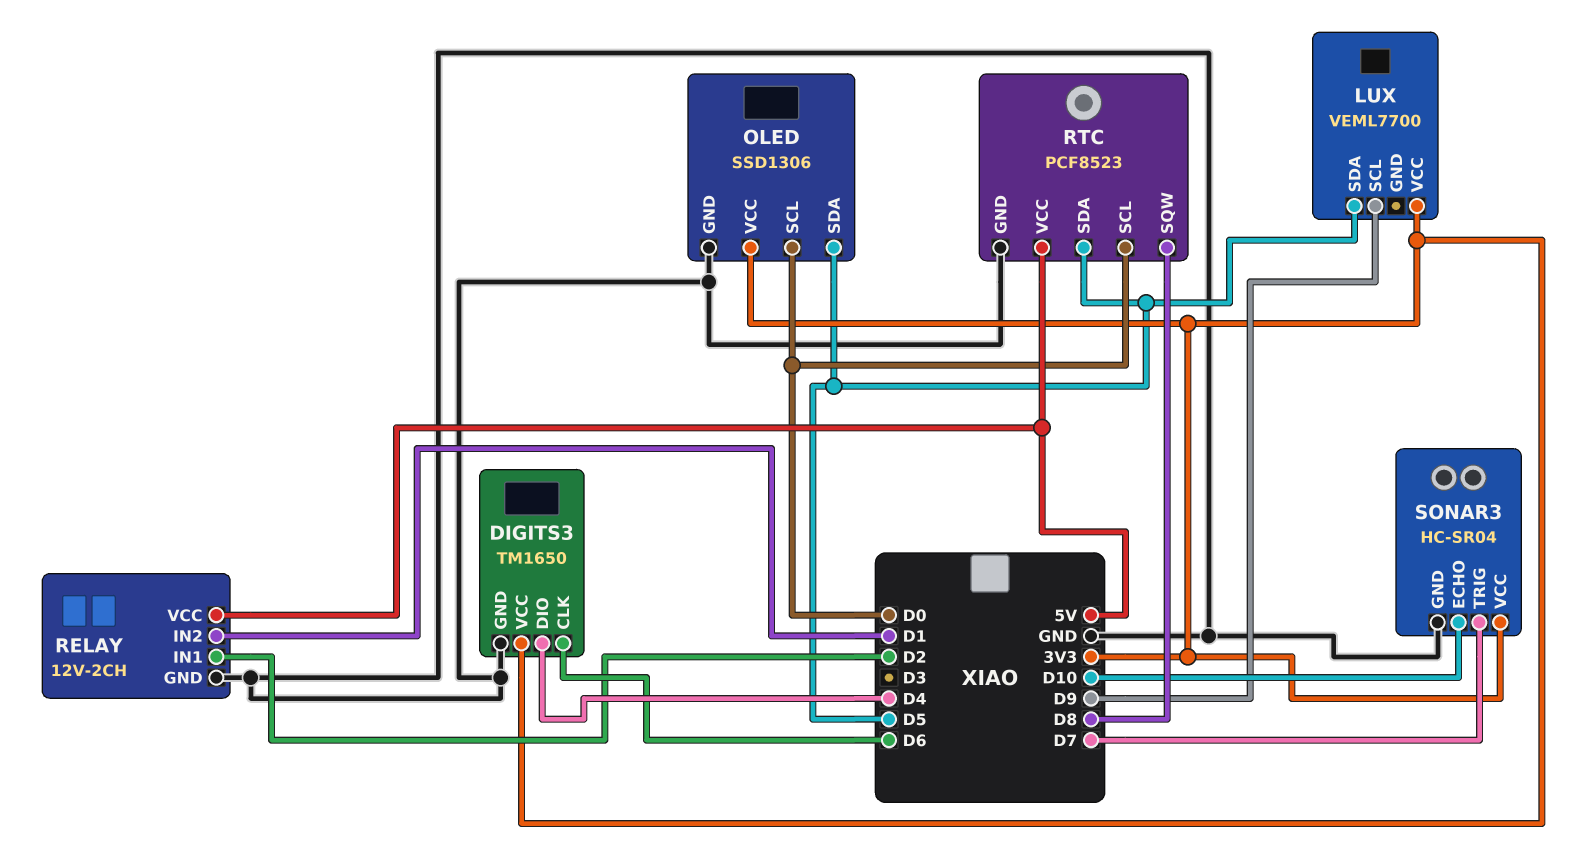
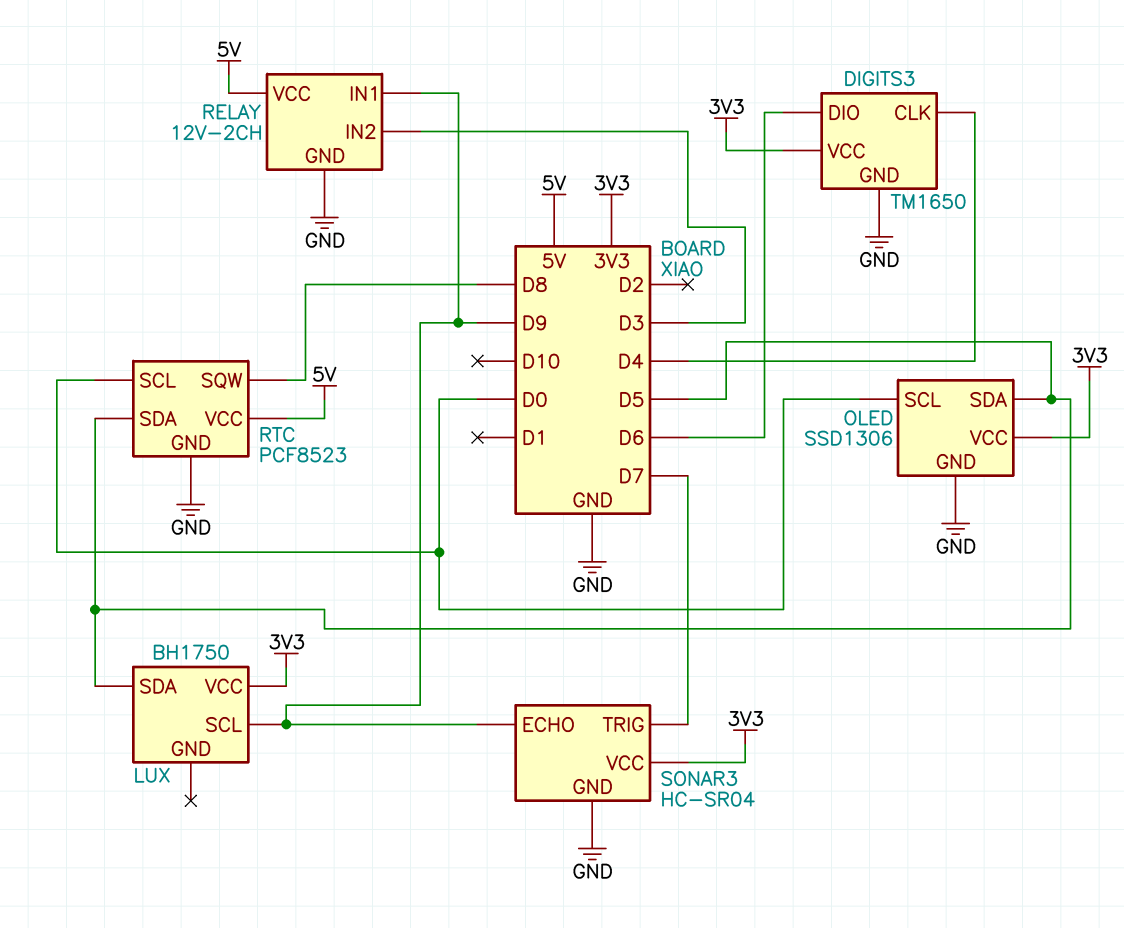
DIGITS3 pin CLK: D6 -> D4
DIGITS3 pin DIO: D4 -> D6
LUX: VEML7700 -> BH1750
RELAY pin IN1: D2 -> D9
RELAY pin IN2: D1 -> D3
SONAR3 pin ECHO: D10 -> D9

